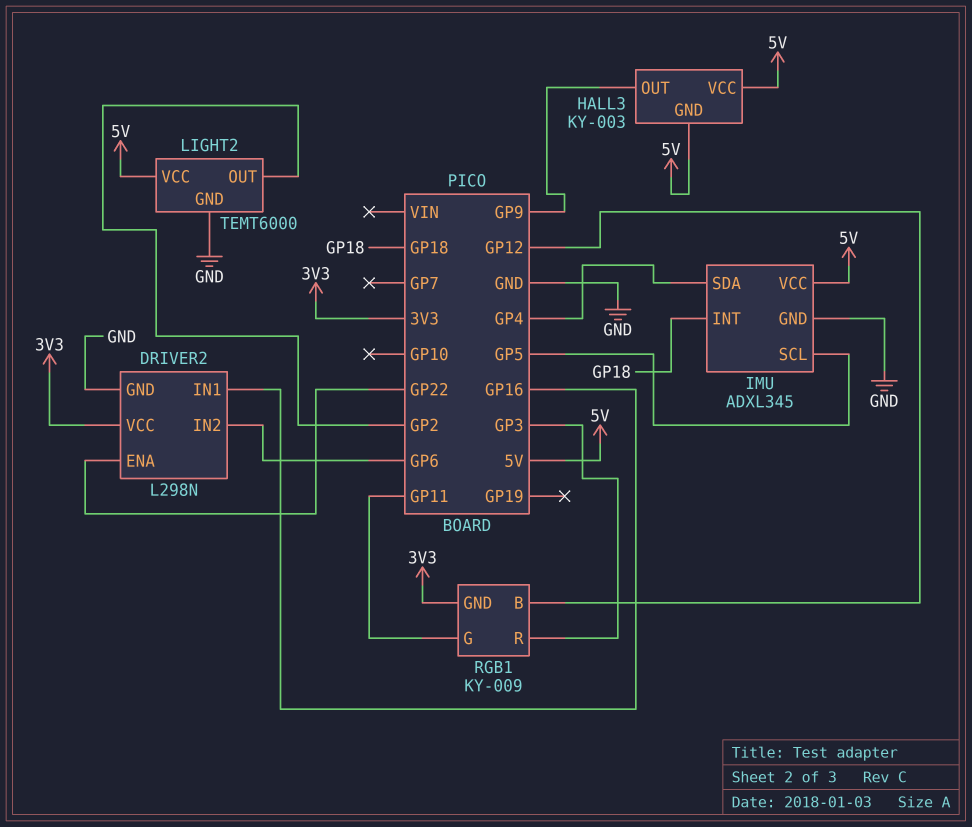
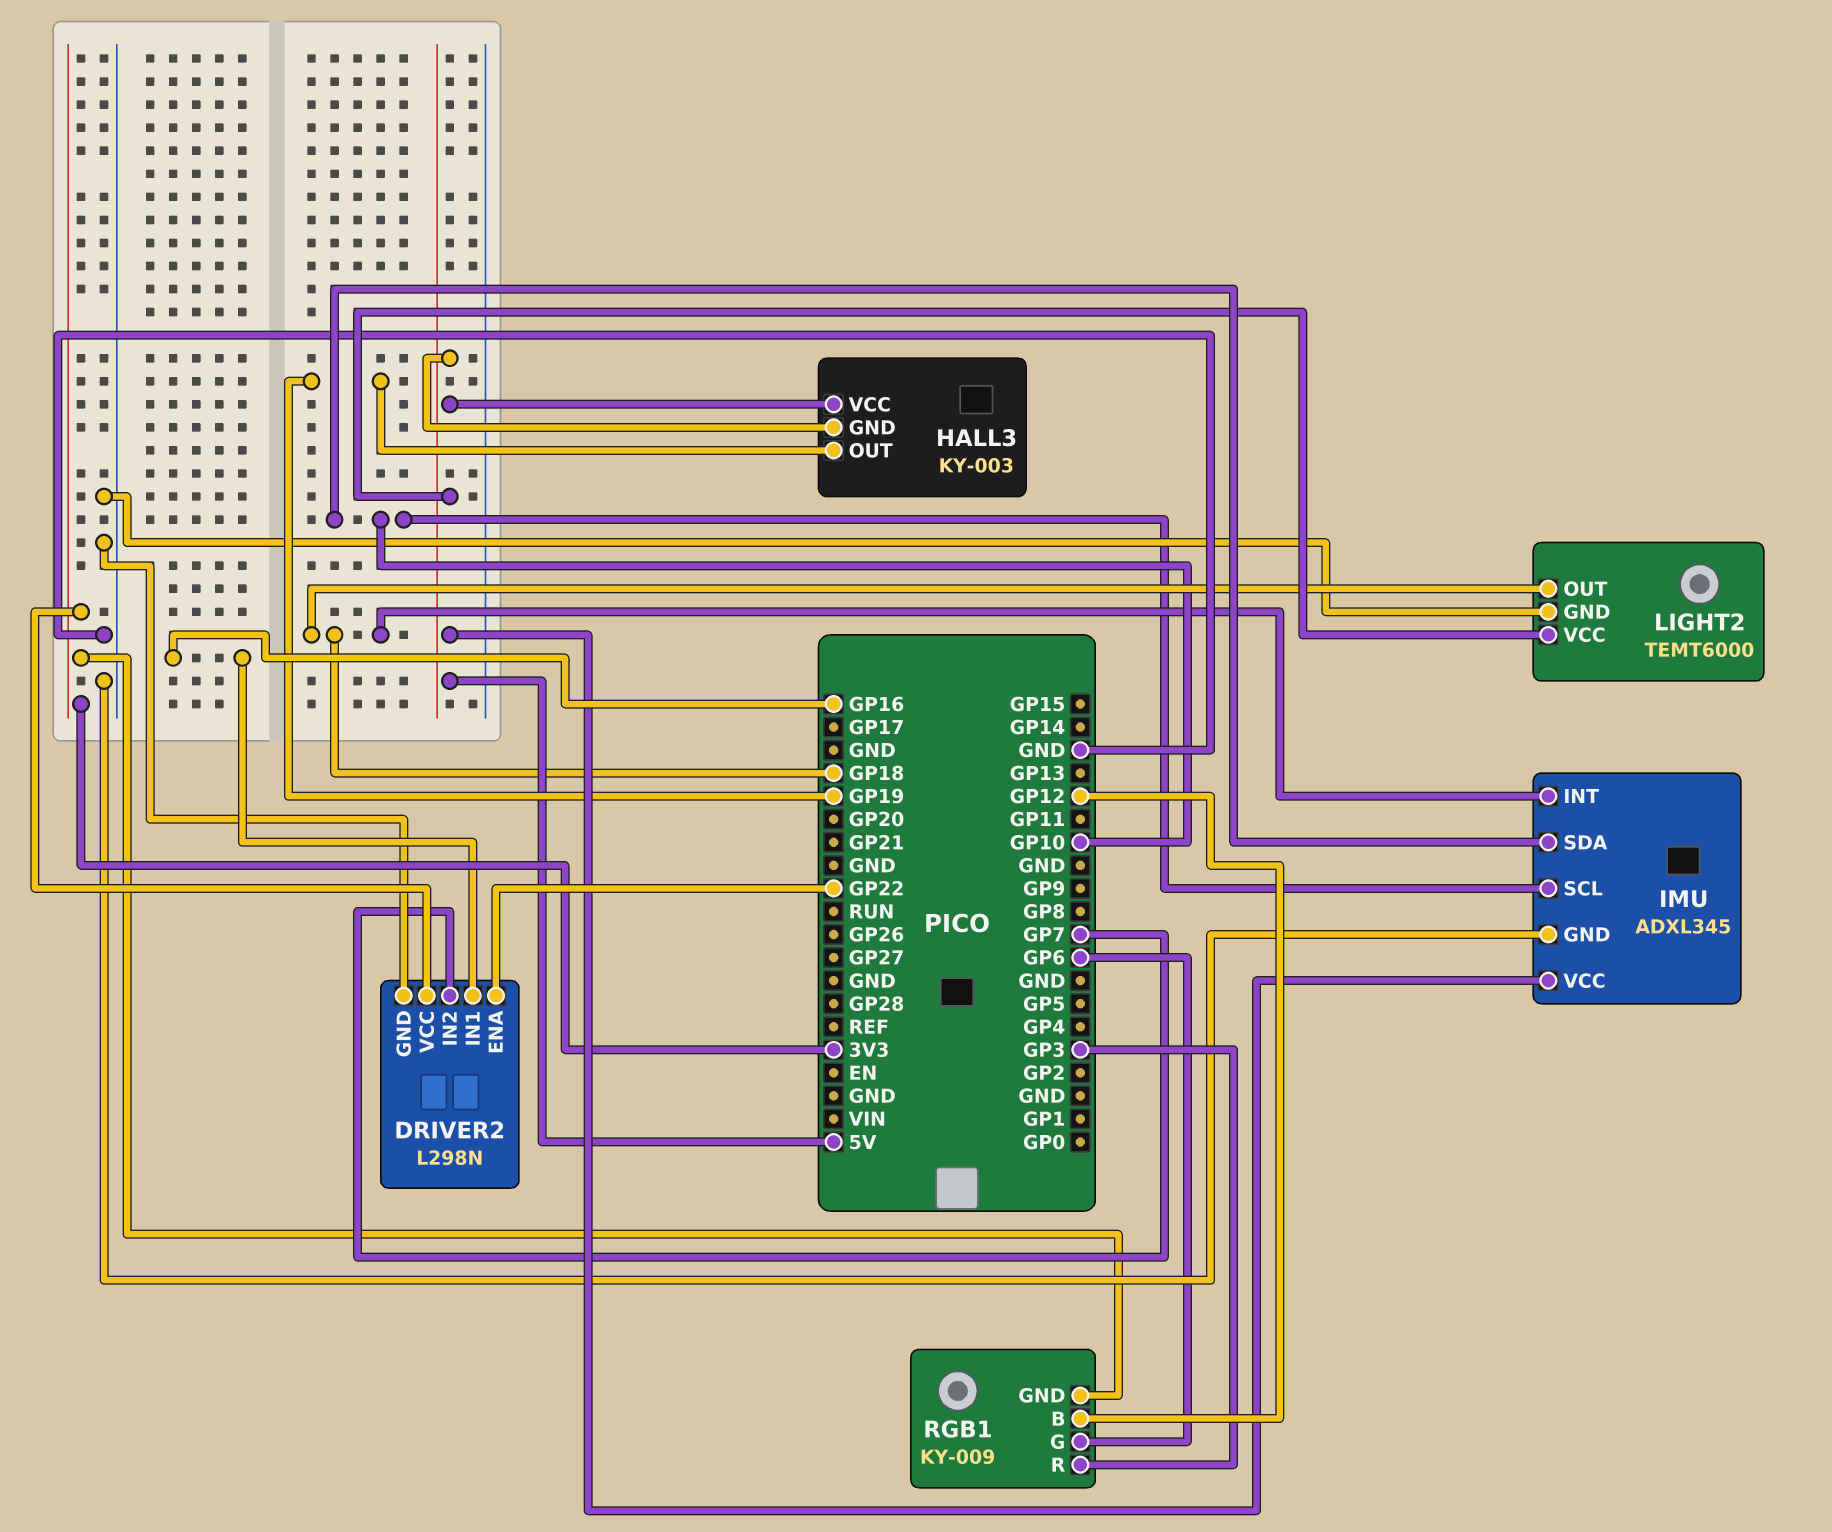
DRIVER2 pin IN2: GP6 -> GP7
HALL3 pin OUT: GP9 -> GP19
IMU pin SCL: GP5 -> GP10
IMU pin SDA: GP4 -> GP10
LIGHT2 pin OUT: GP2 -> GP18
RGB1 pin G: GP11 -> GP6

